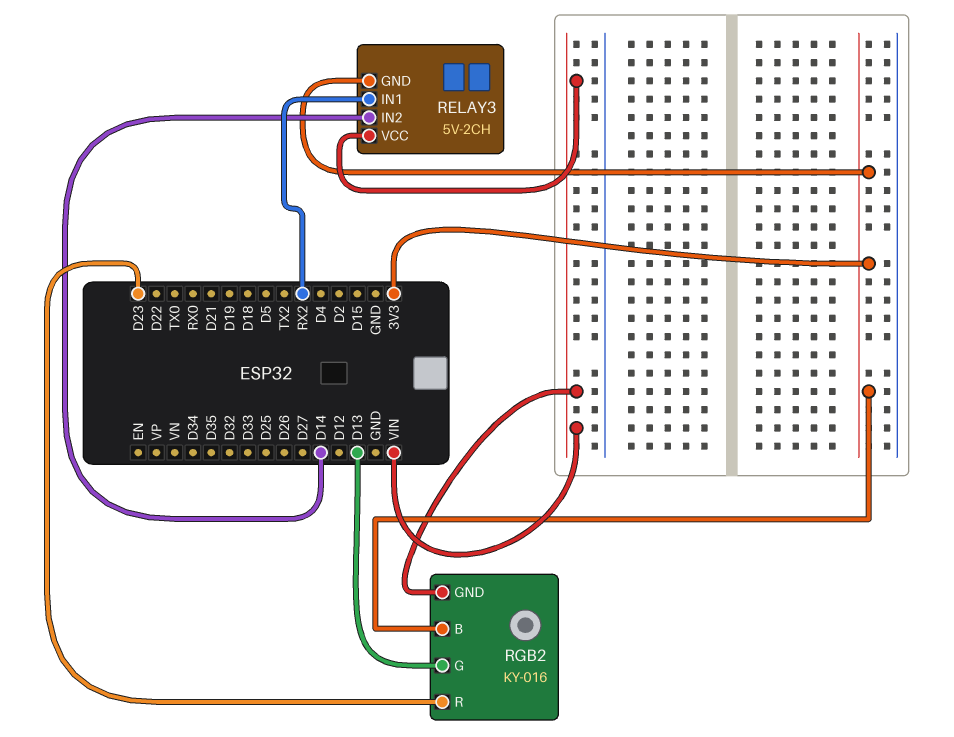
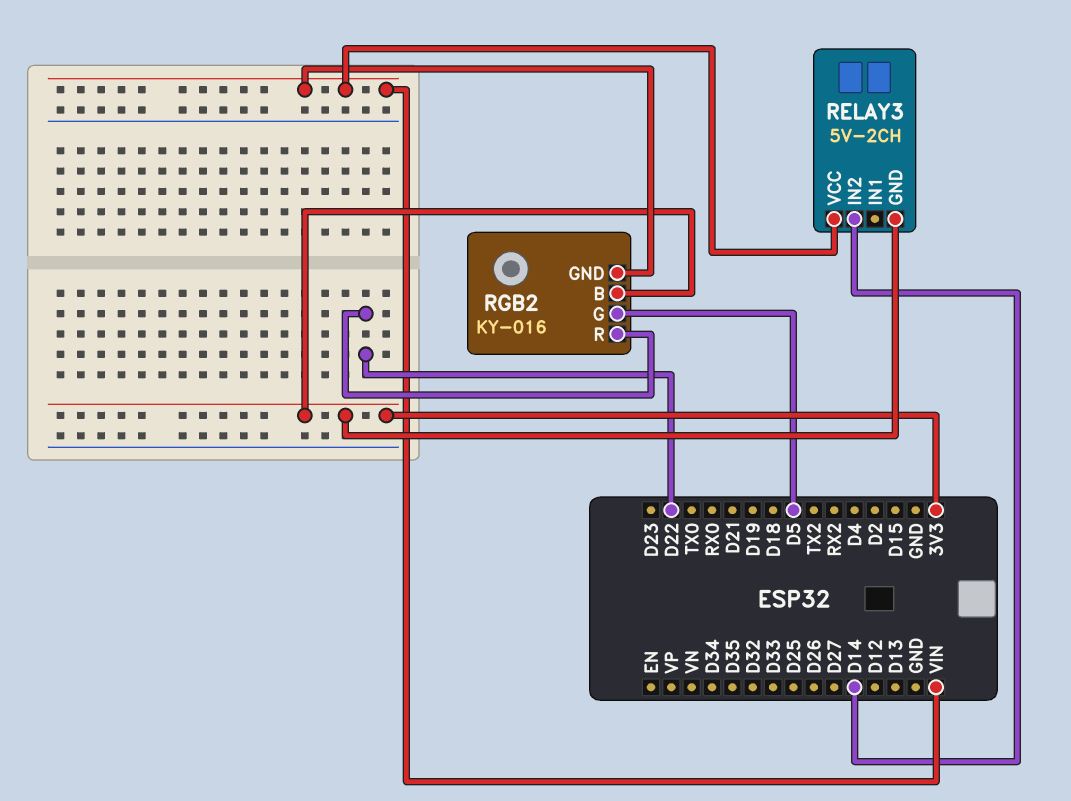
RELAY3 pin IN1: RX2 -> none
RGB2 pin G: D13 -> D5
RGB2 pin R: D23 -> D22

